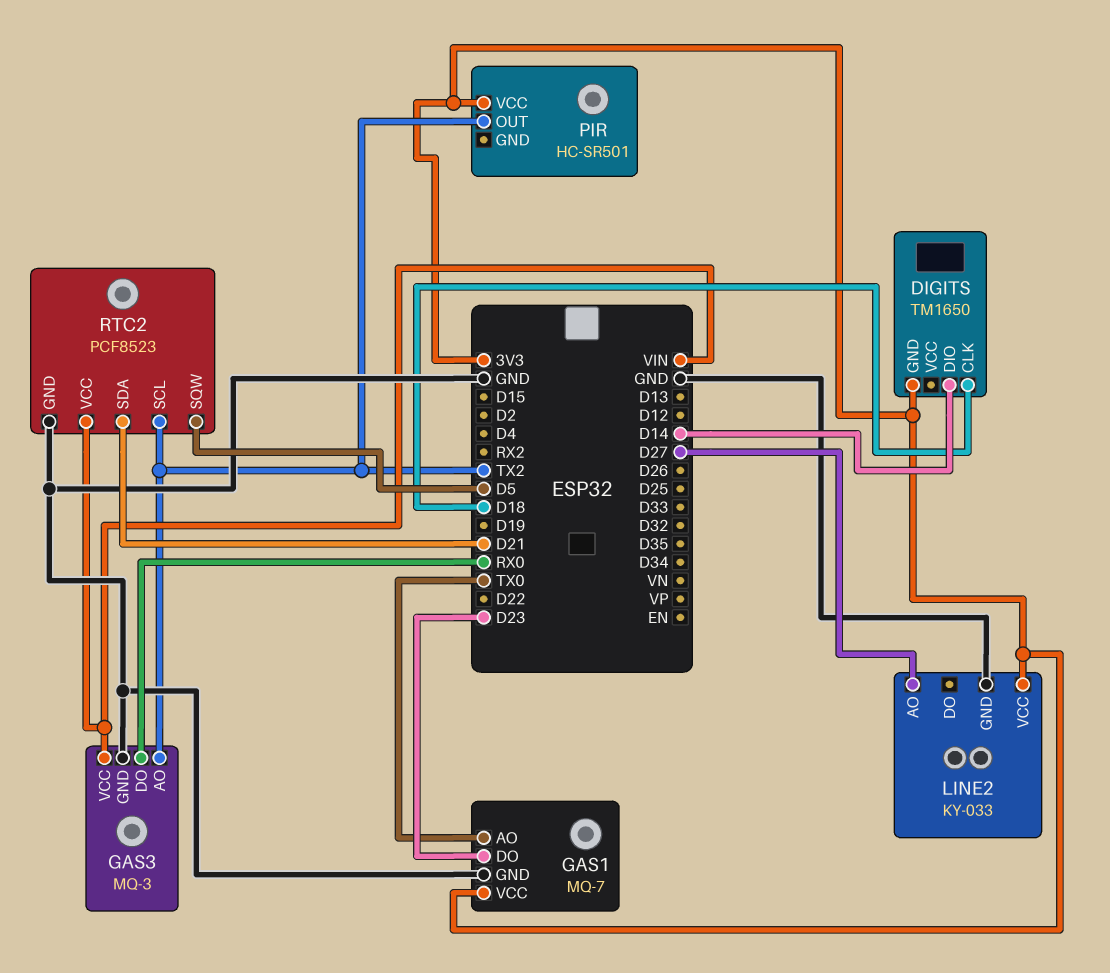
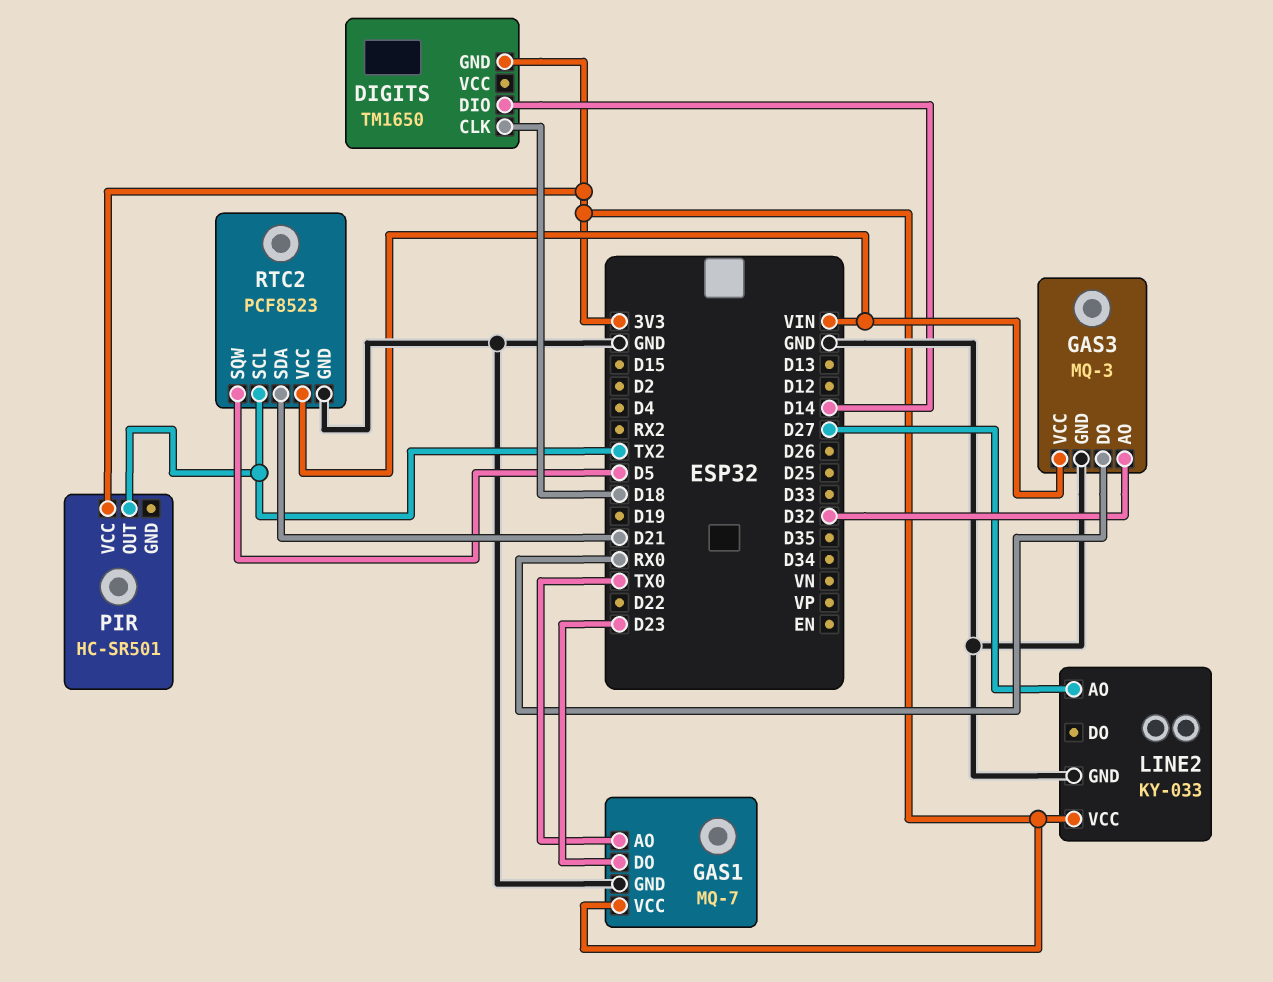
GAS3 pin AO: TX2 -> D32

